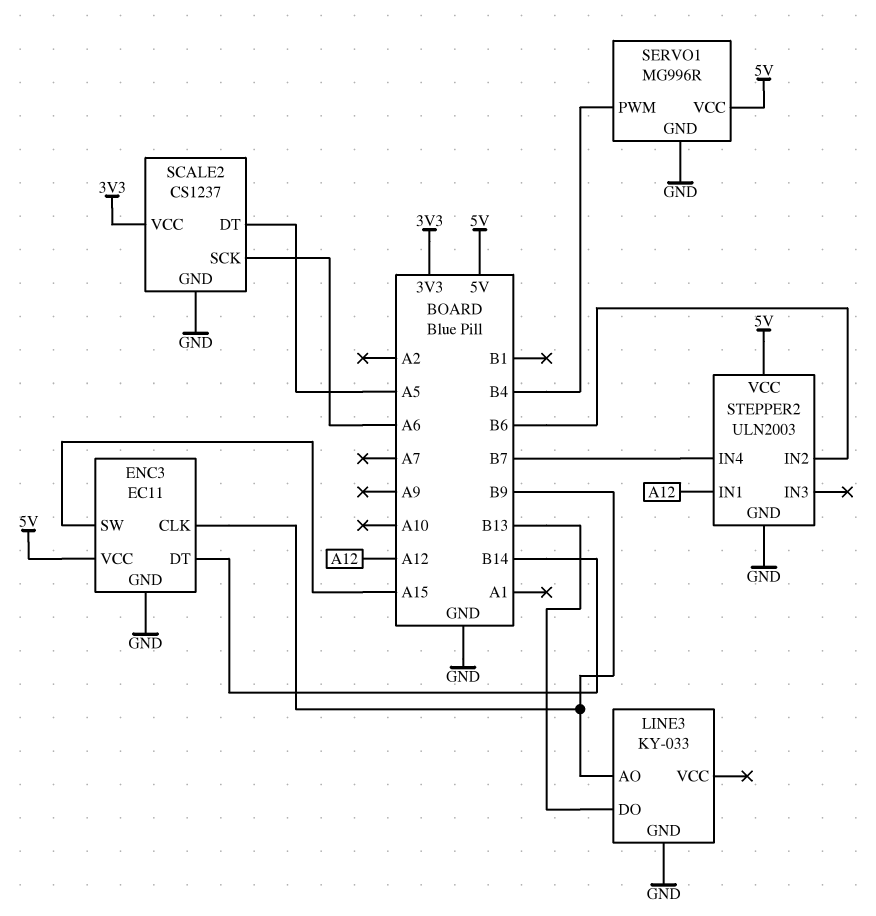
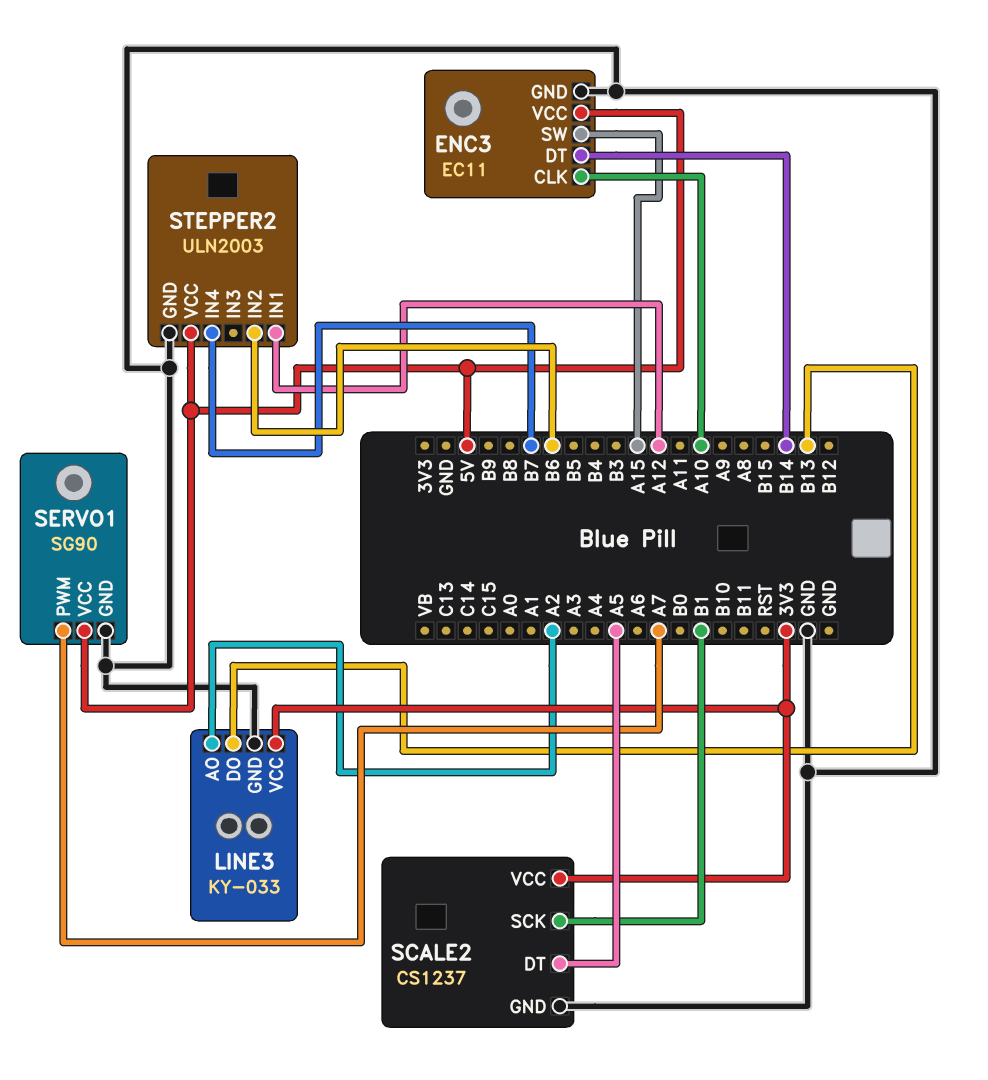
ENC3 pin CLK: B9 -> A10
LINE3 pin AO: B9 -> A2
LINE3 pin VCC: none -> 3V3
SCALE2 pin SCK: A6 -> B1
SERVO1: MG996R -> SG90
SERVO1 pin PWM: B4 -> A7

